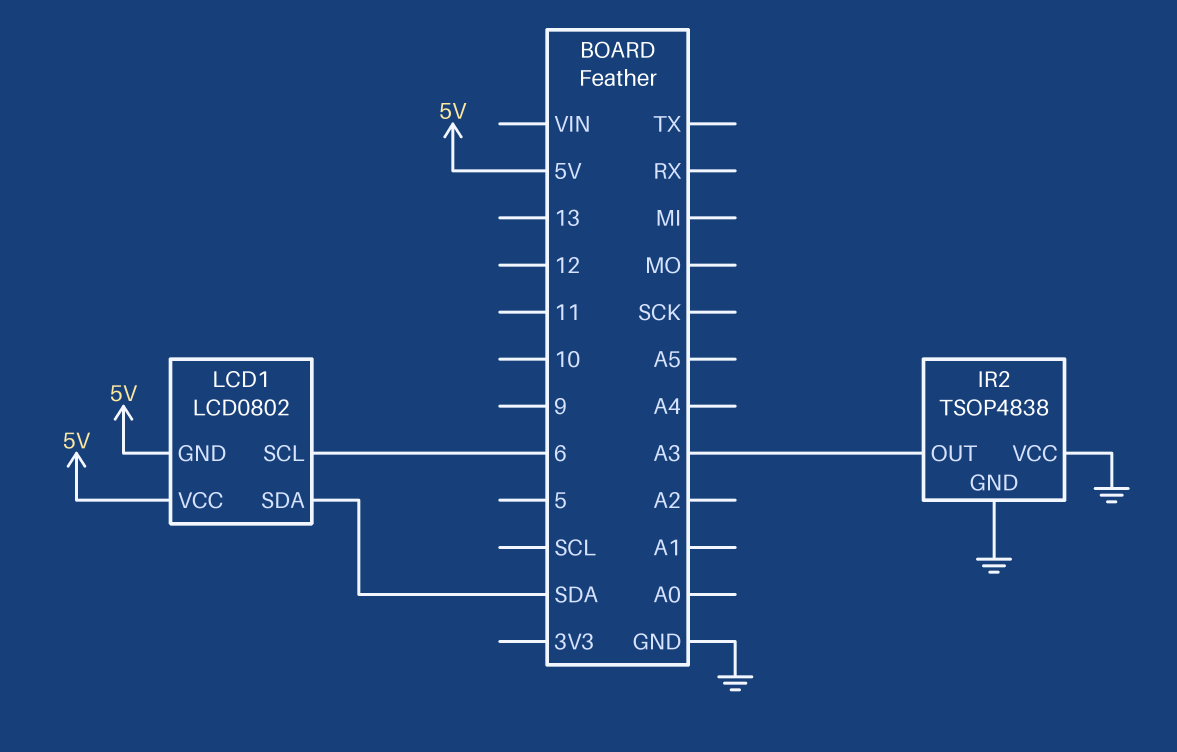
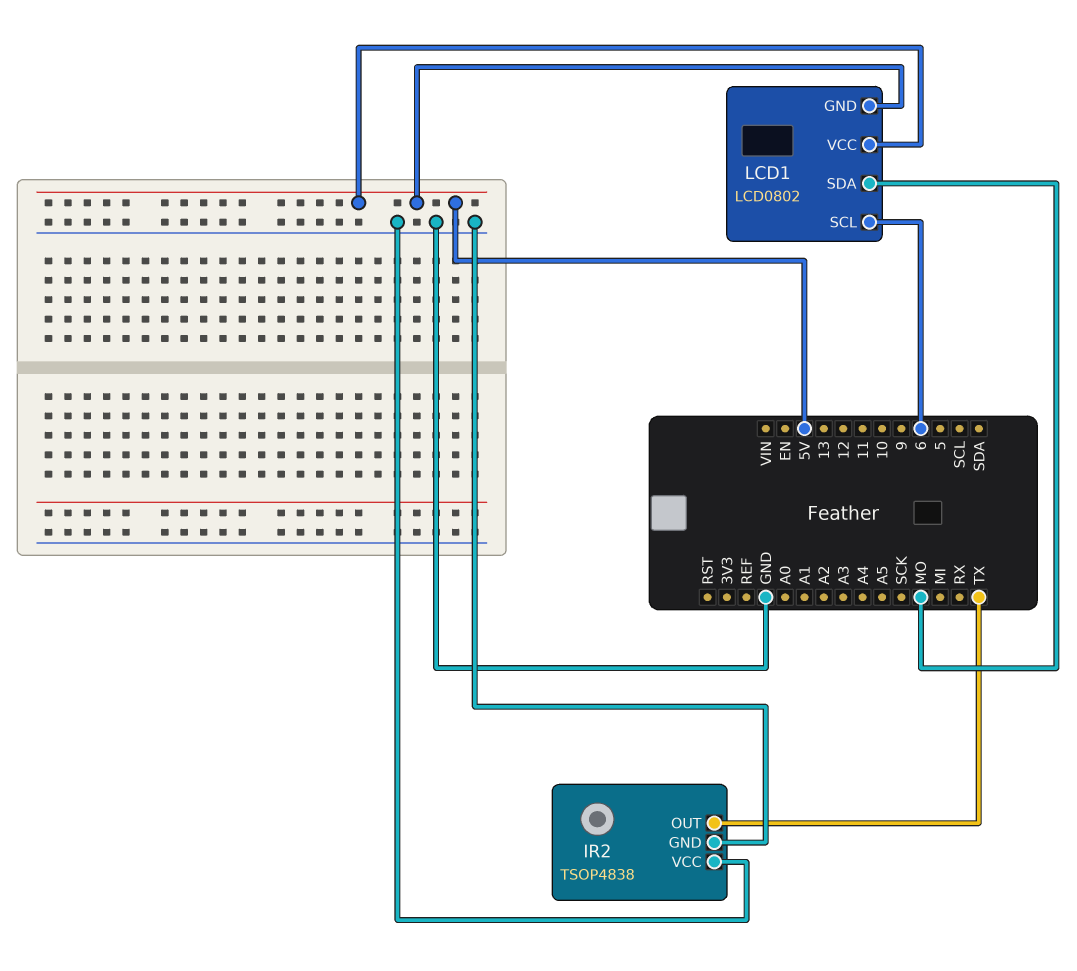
IR2 pin OUT: A3 -> TX
LCD1 pin SDA: SDA -> MO

